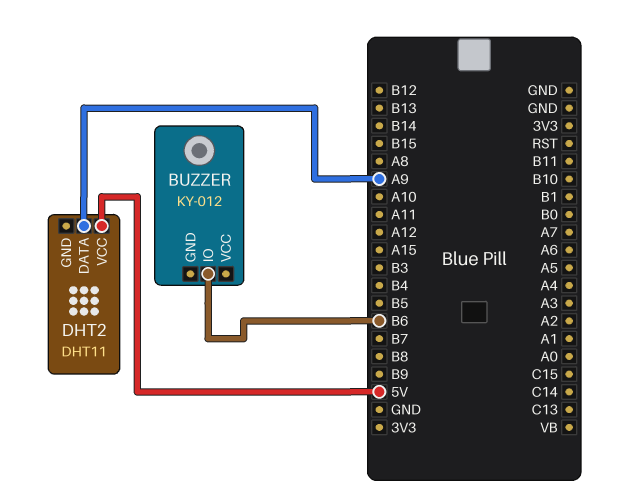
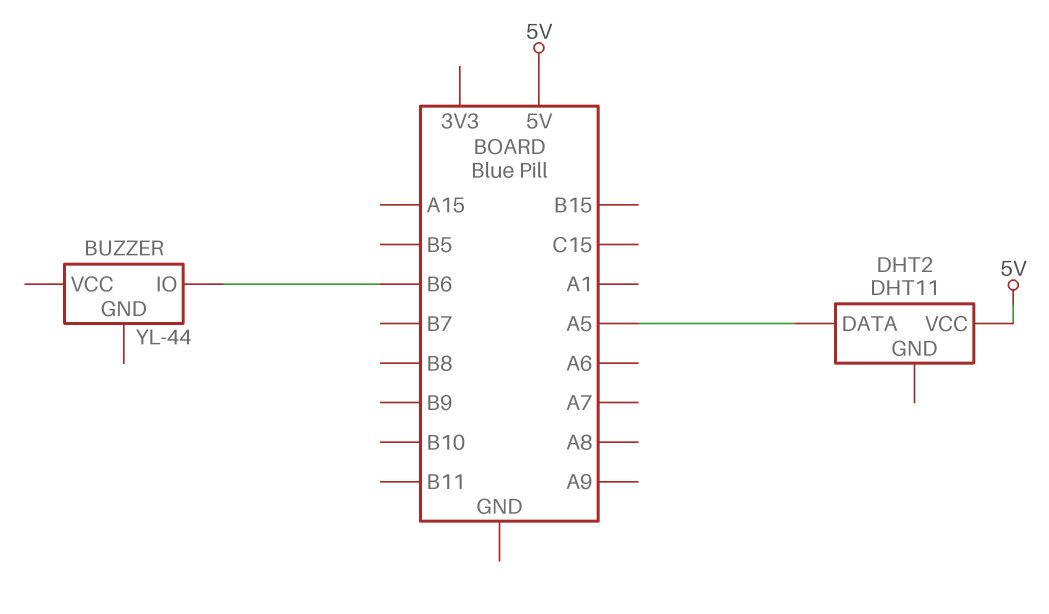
BUZZER: KY-012 -> YL-44
DHT2 pin DATA: A9 -> A5

